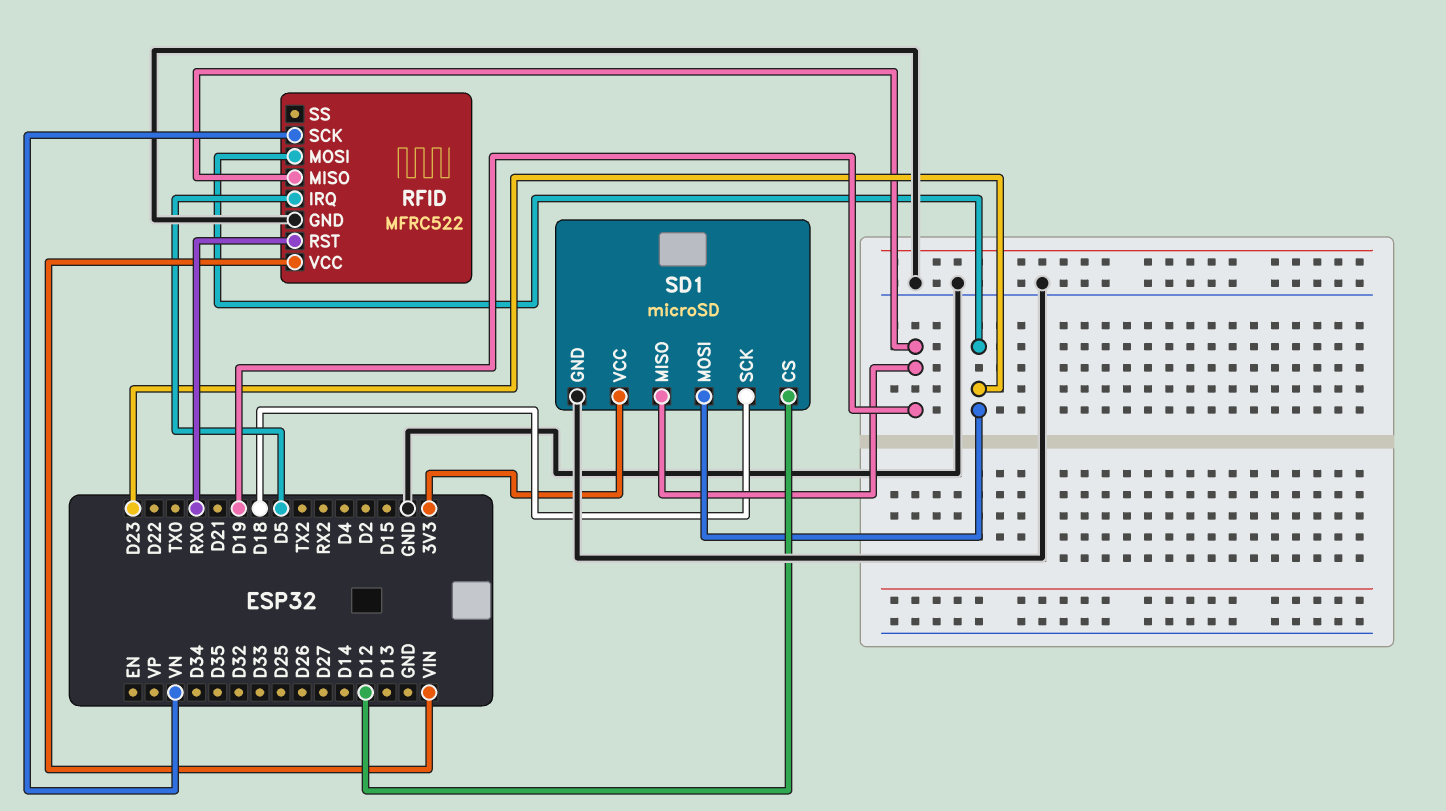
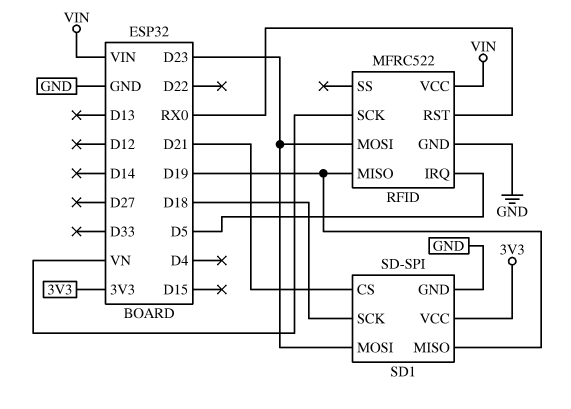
SD1: microSD -> SD-SPI
SD1 pin CS: D12 -> D21

